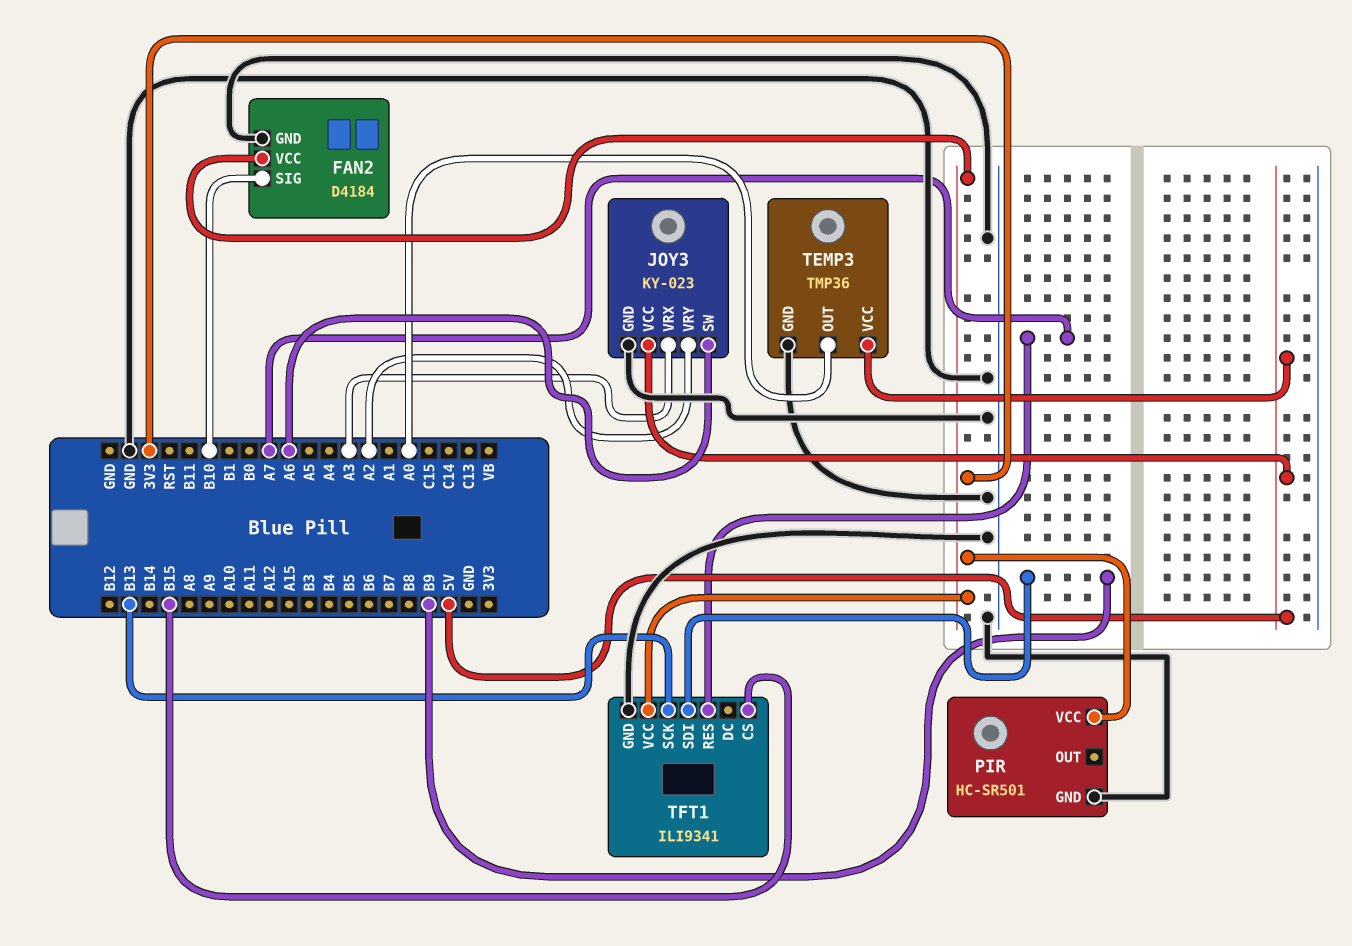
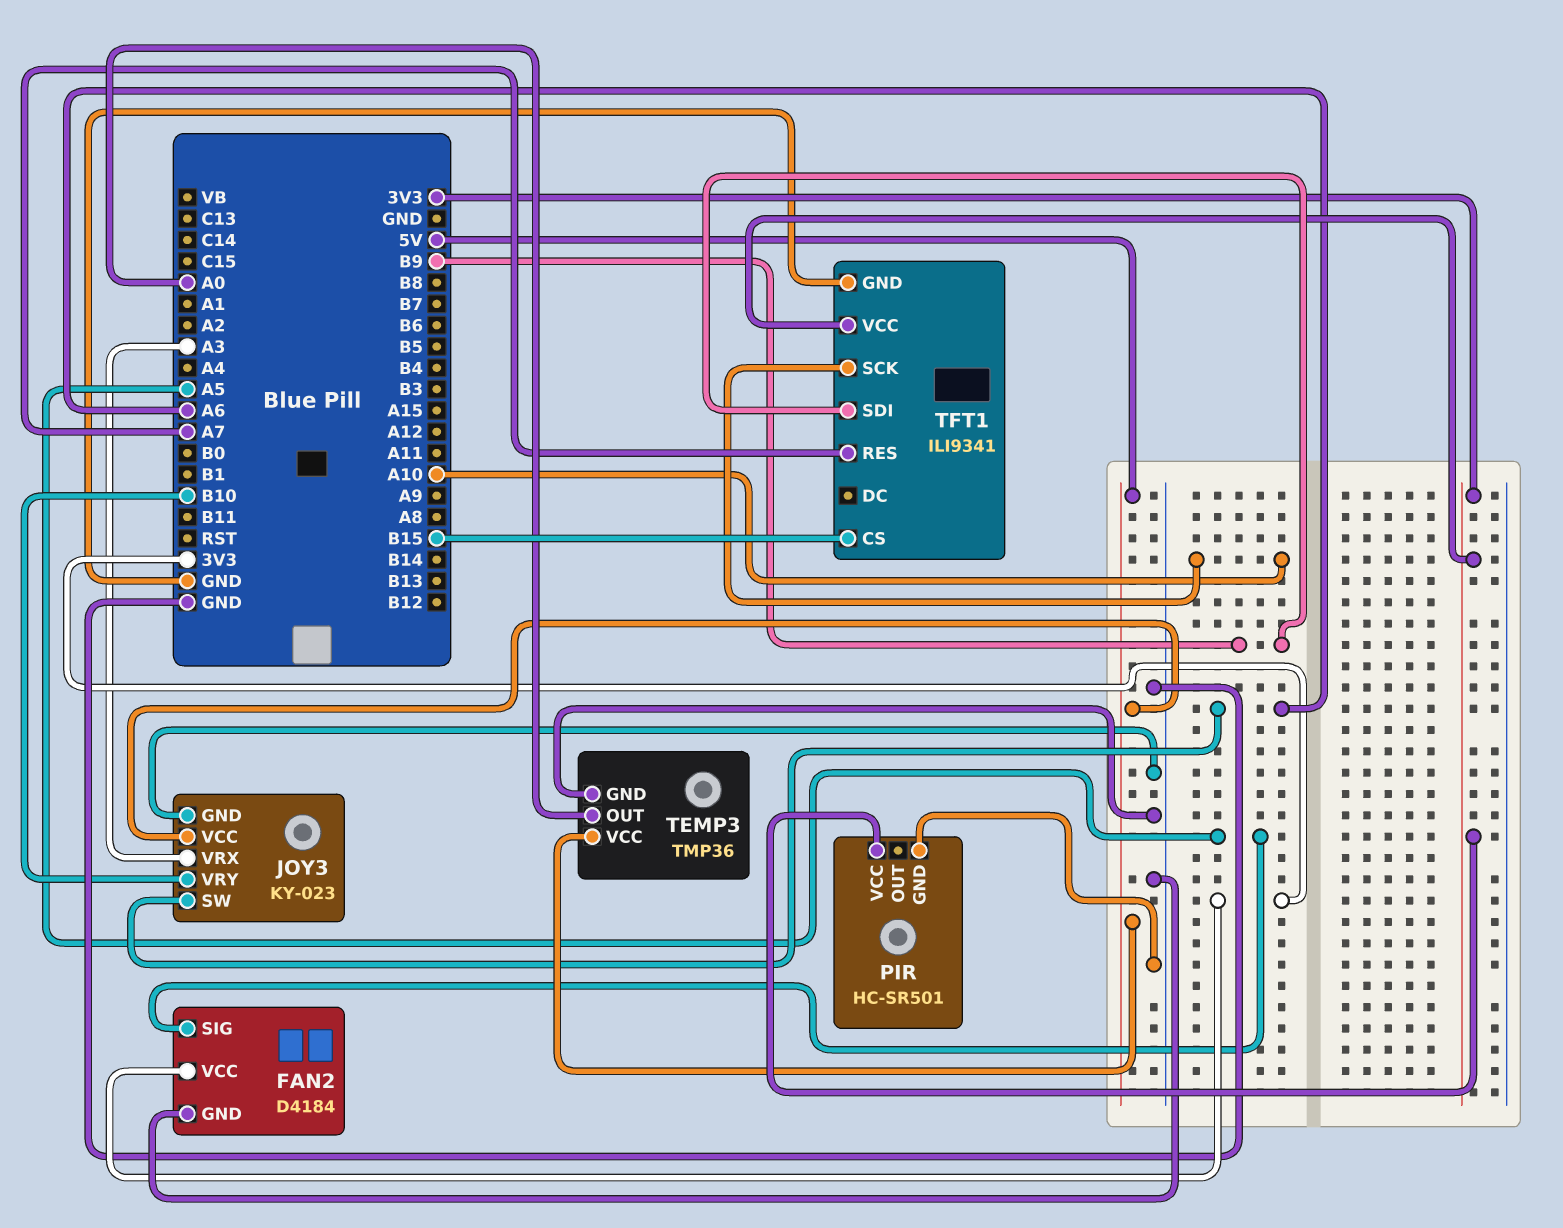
FAN2 pin SIG: B10 -> A5
JOY3 pin VRY: A2 -> B10
TFT1 pin SCK: B13 -> A10

